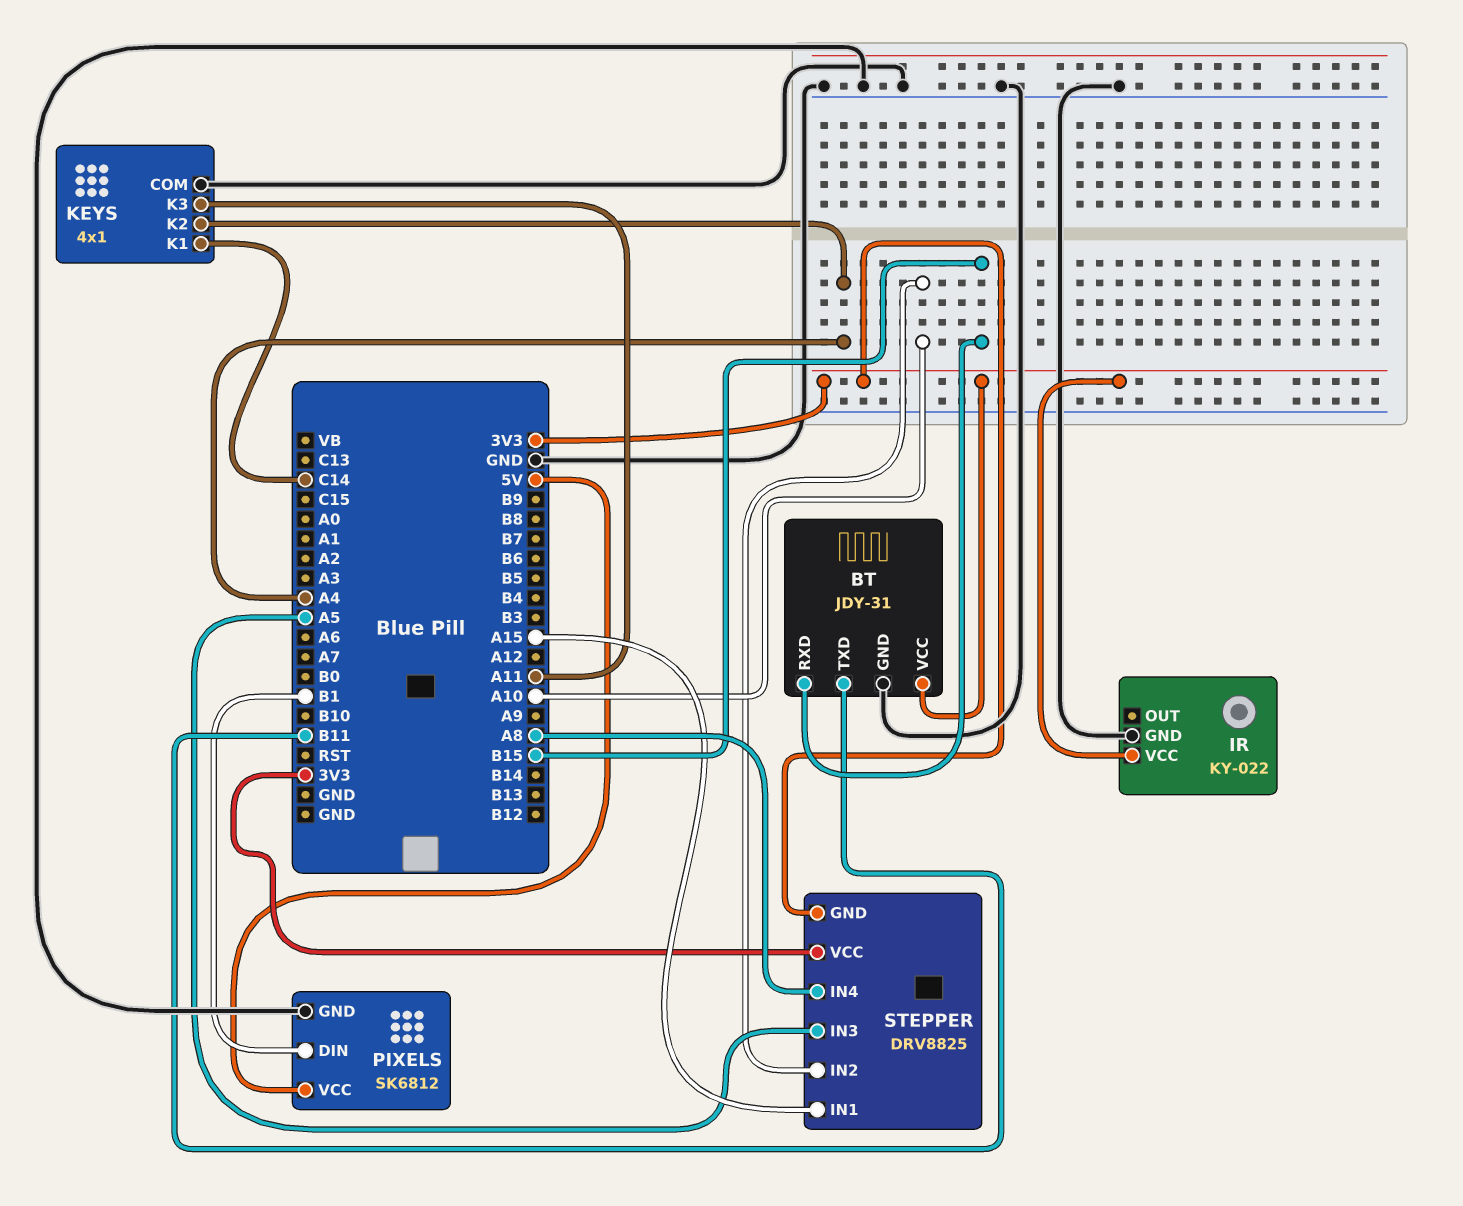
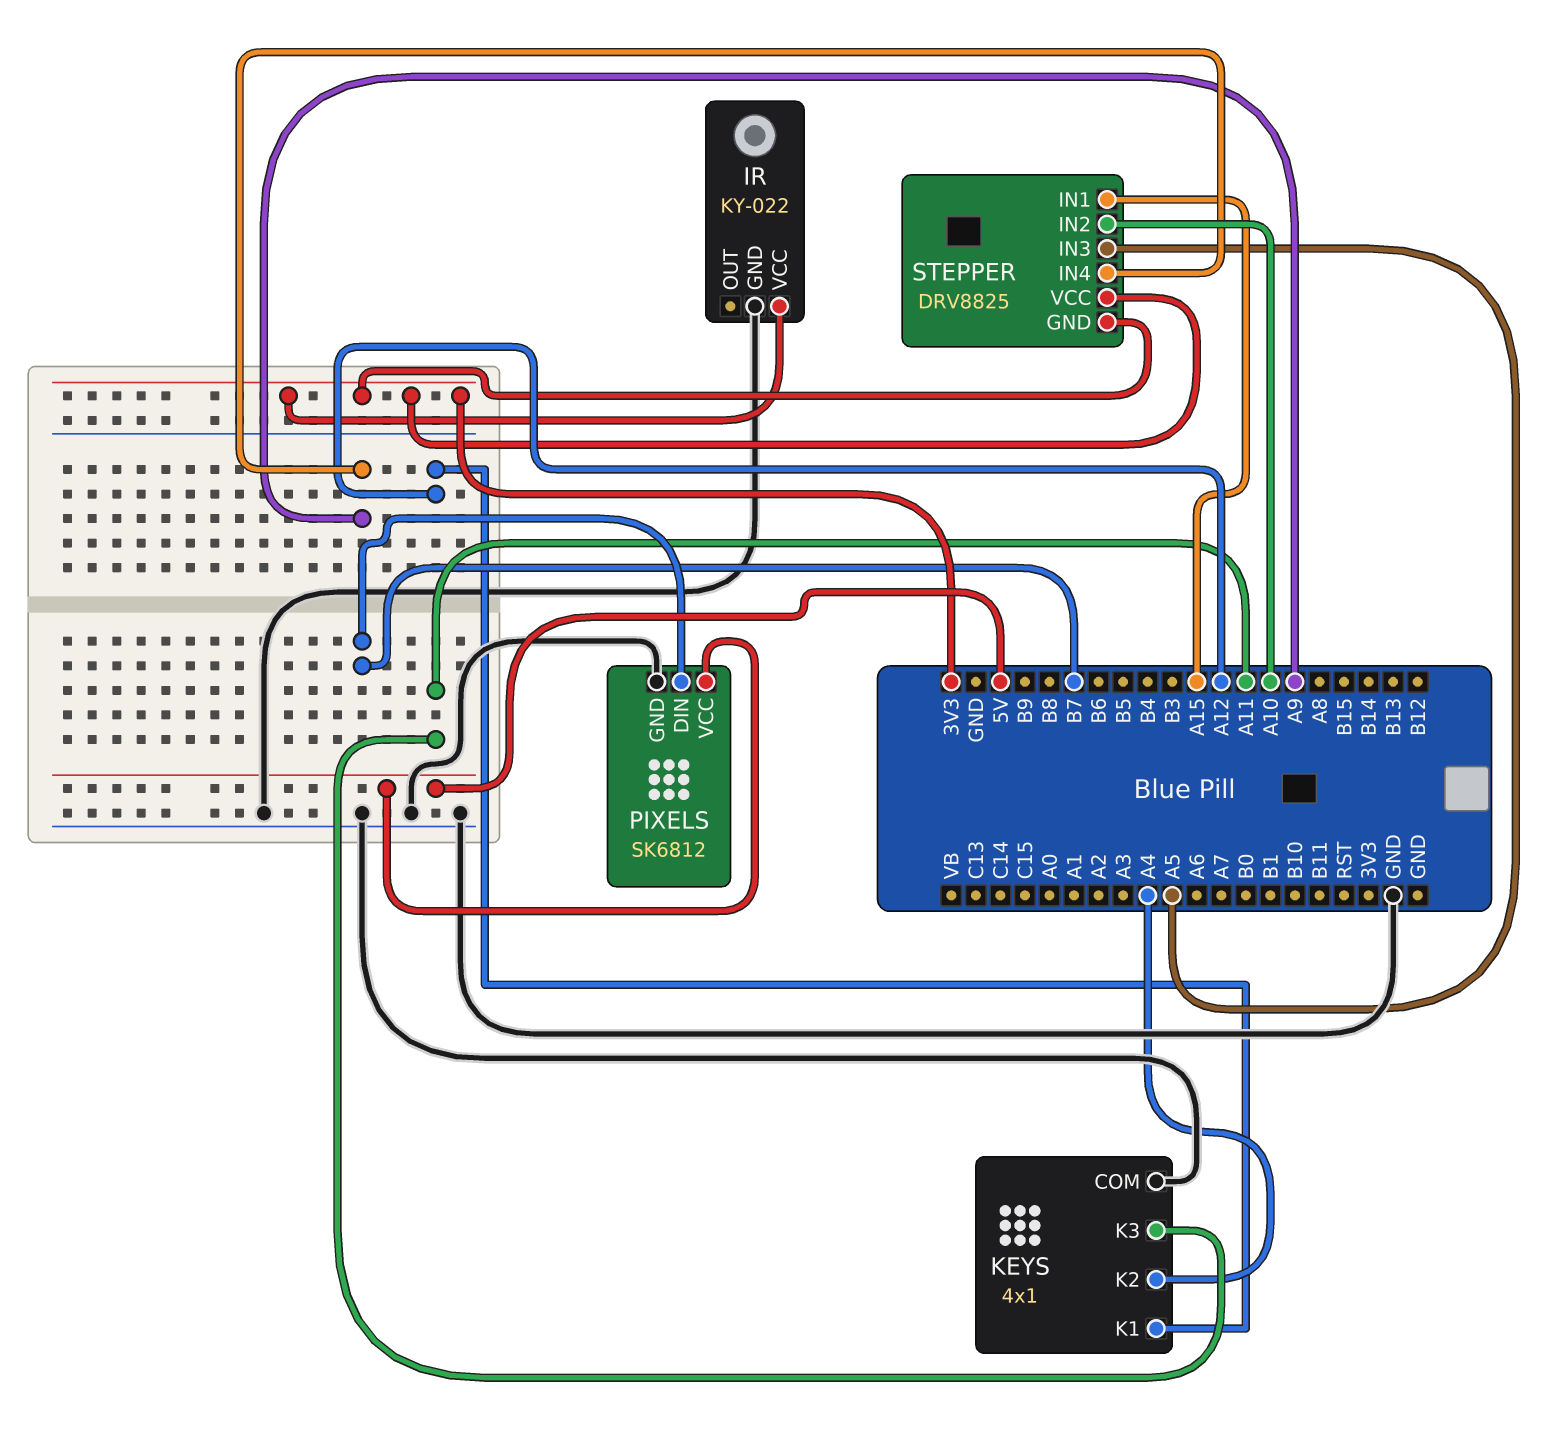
BT: JDY-31 -> none
BT pin GND: GND -> none
BT pin RXD: B15 -> none
BT pin TXD: B11 -> none
BT pin VCC: 3V3 -> none
KEYS pin K1: C14 -> A12
PIXELS pin DIN: B1 -> B7
STEPPER pin IN4: A8 -> A9

